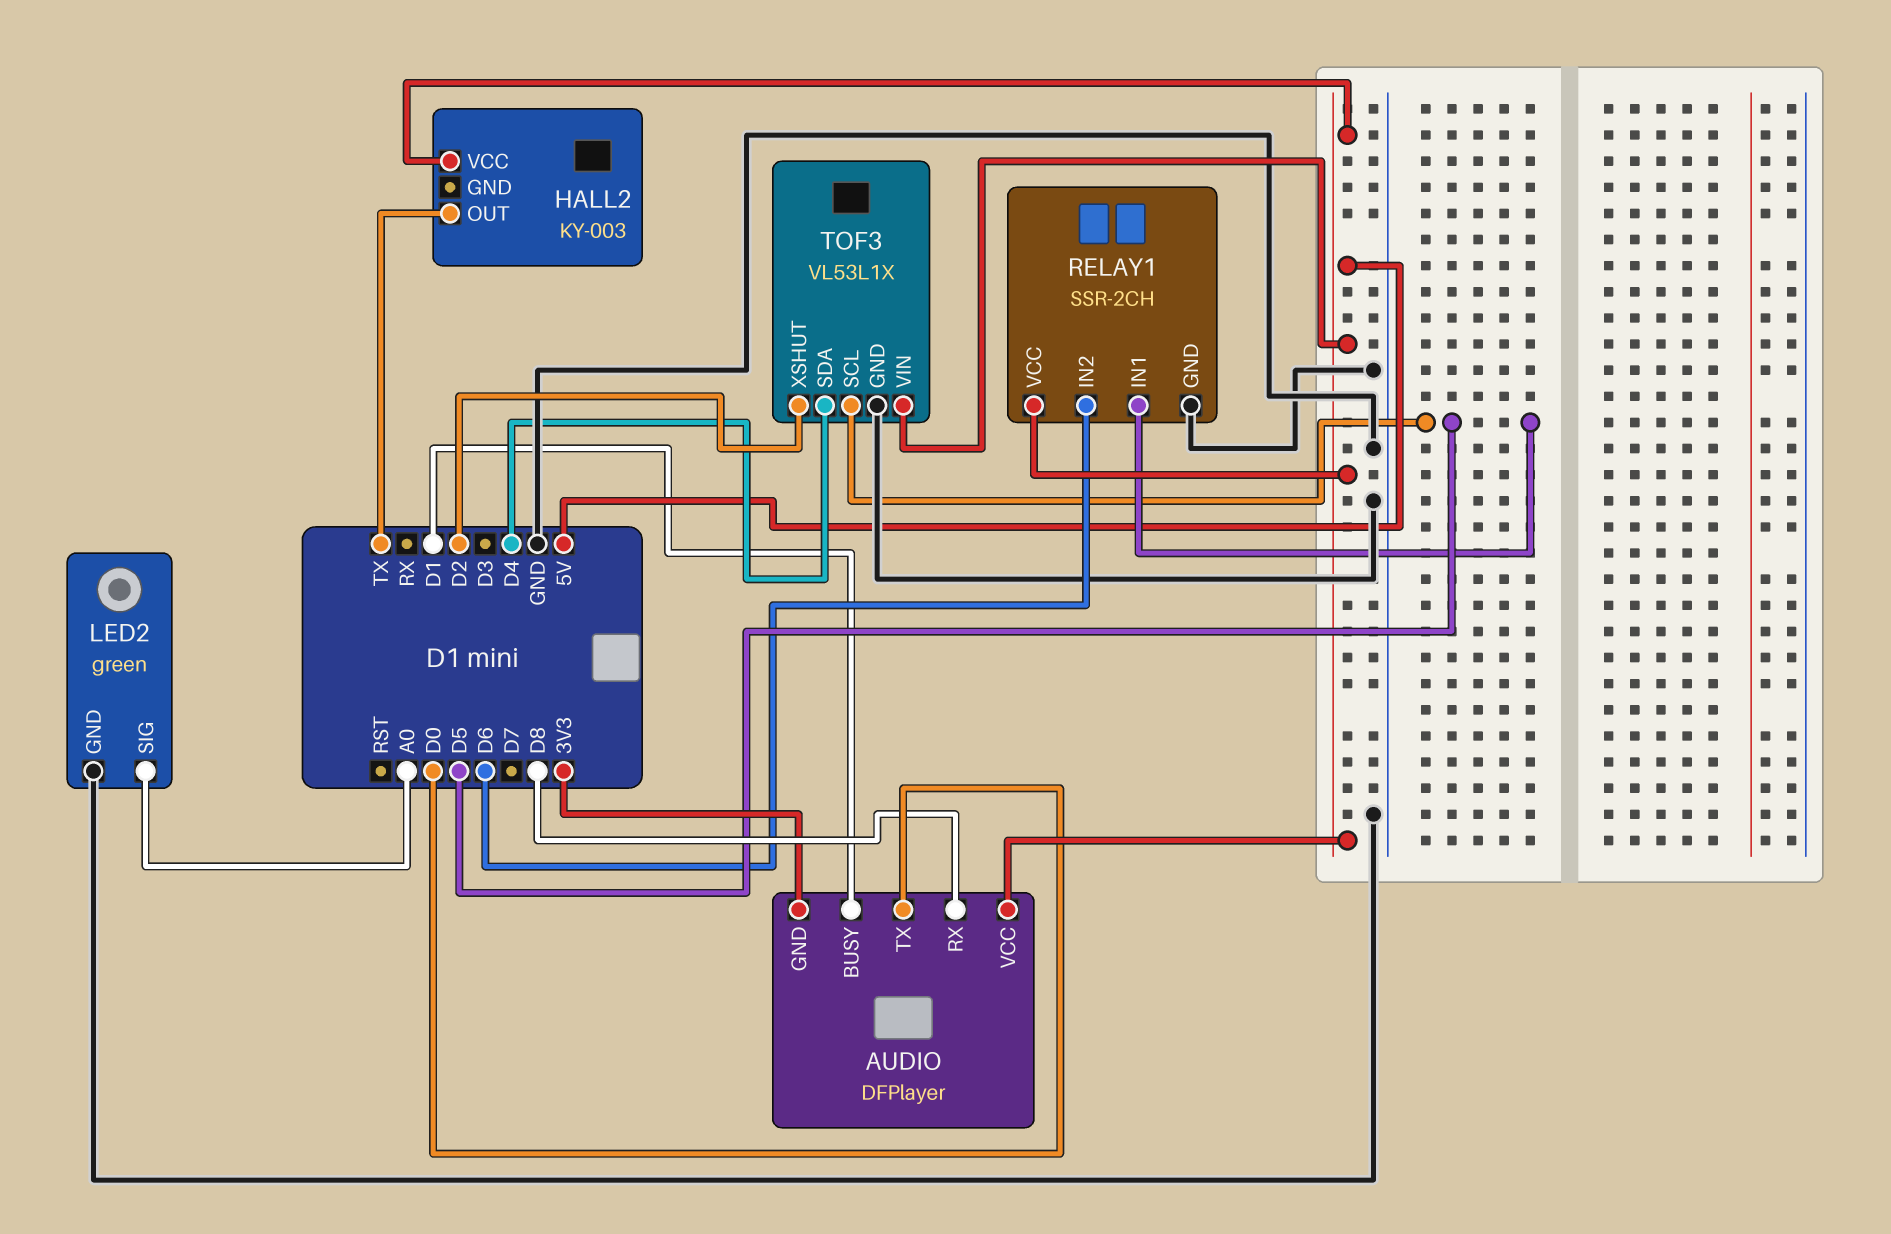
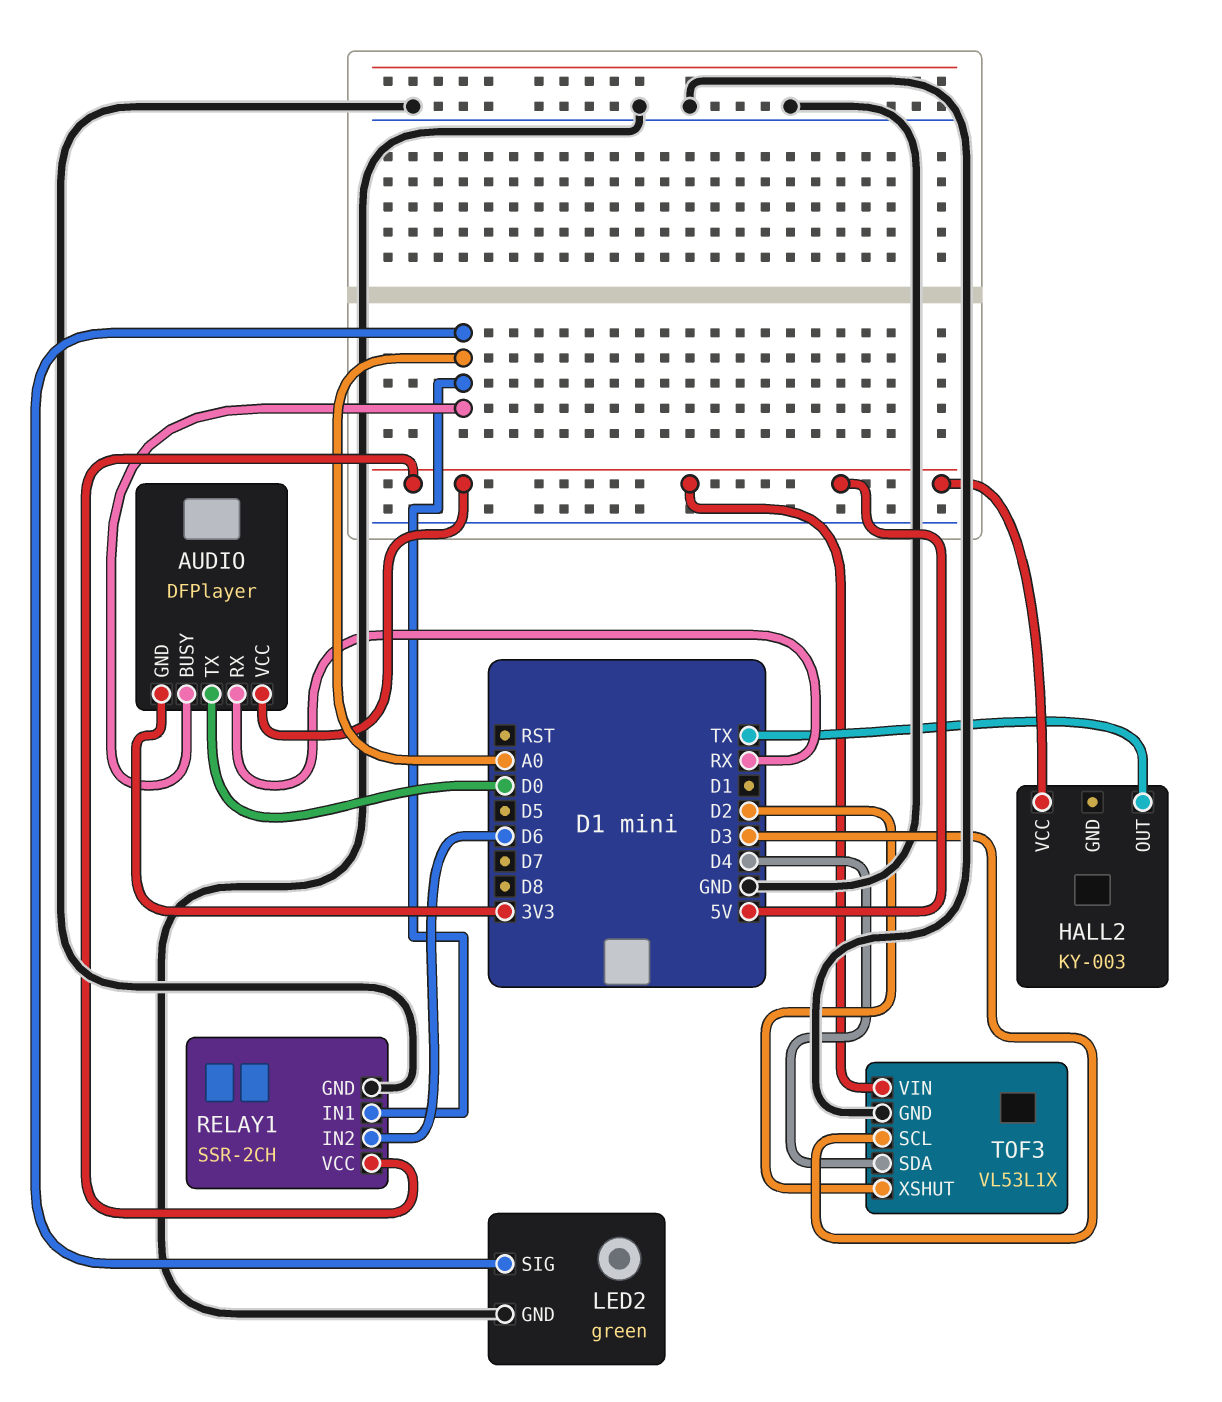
AUDIO pin BUSY: D1 -> A0
AUDIO pin RX: D8 -> RX
RELAY1 pin IN1: D5 -> A0
TOF3 pin SCL: D5 -> D3

